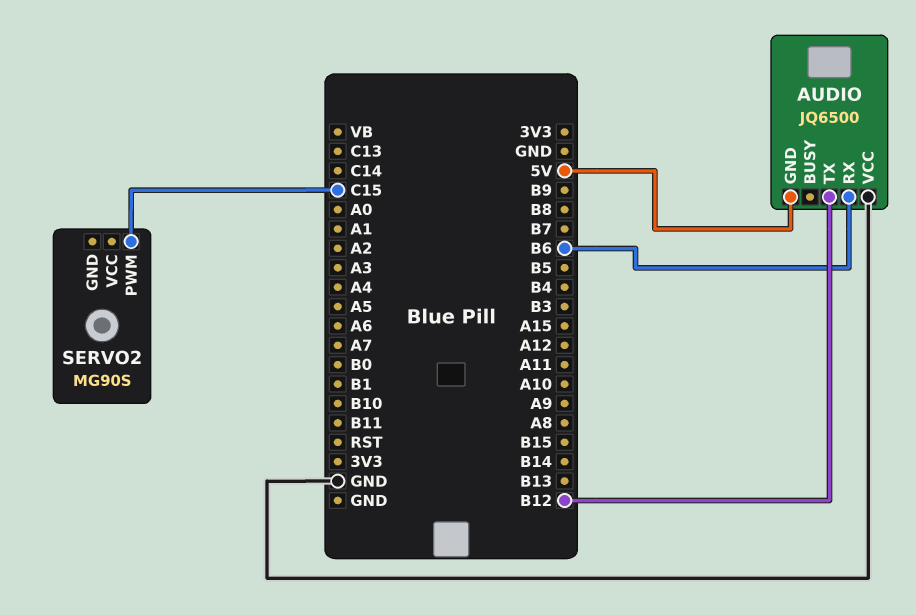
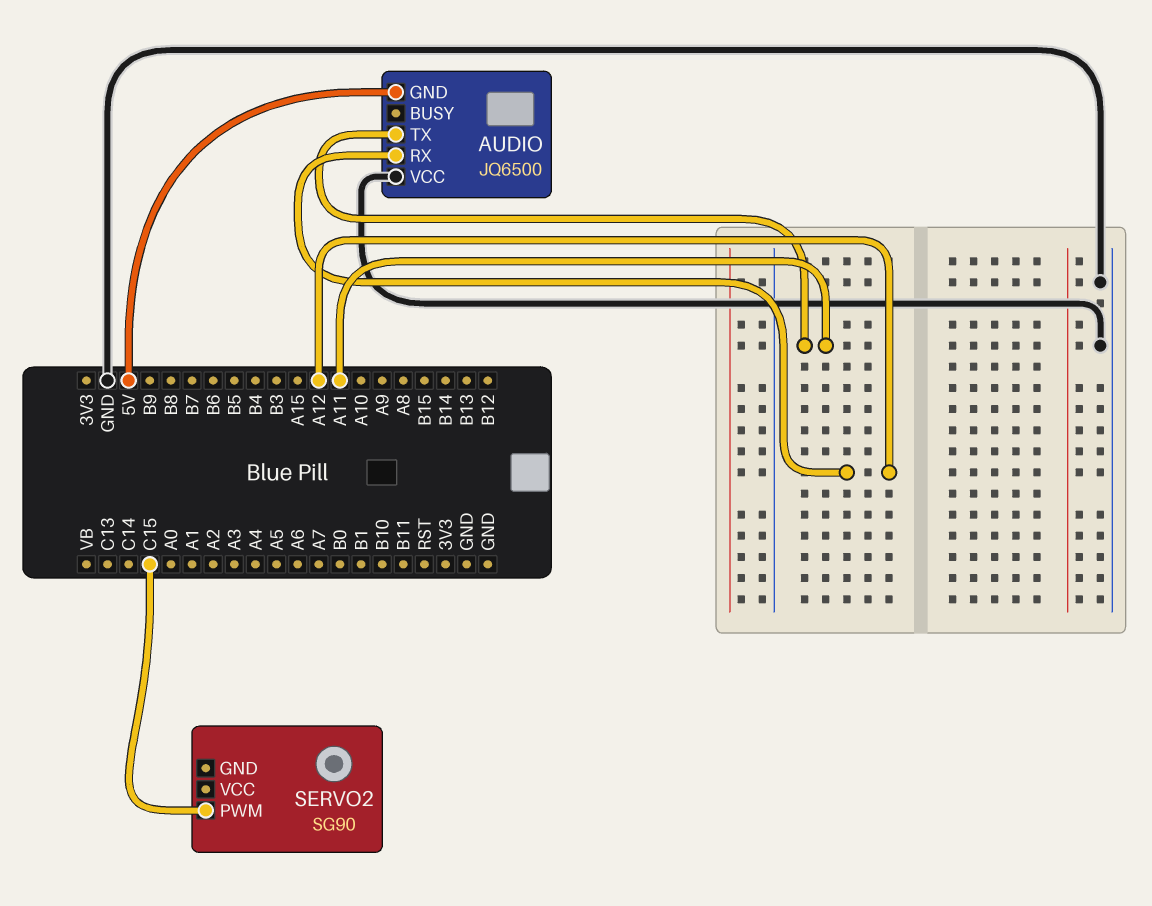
AUDIO pin RX: B6 -> A12
AUDIO pin TX: B12 -> A11
SERVO2: MG90S -> SG90

